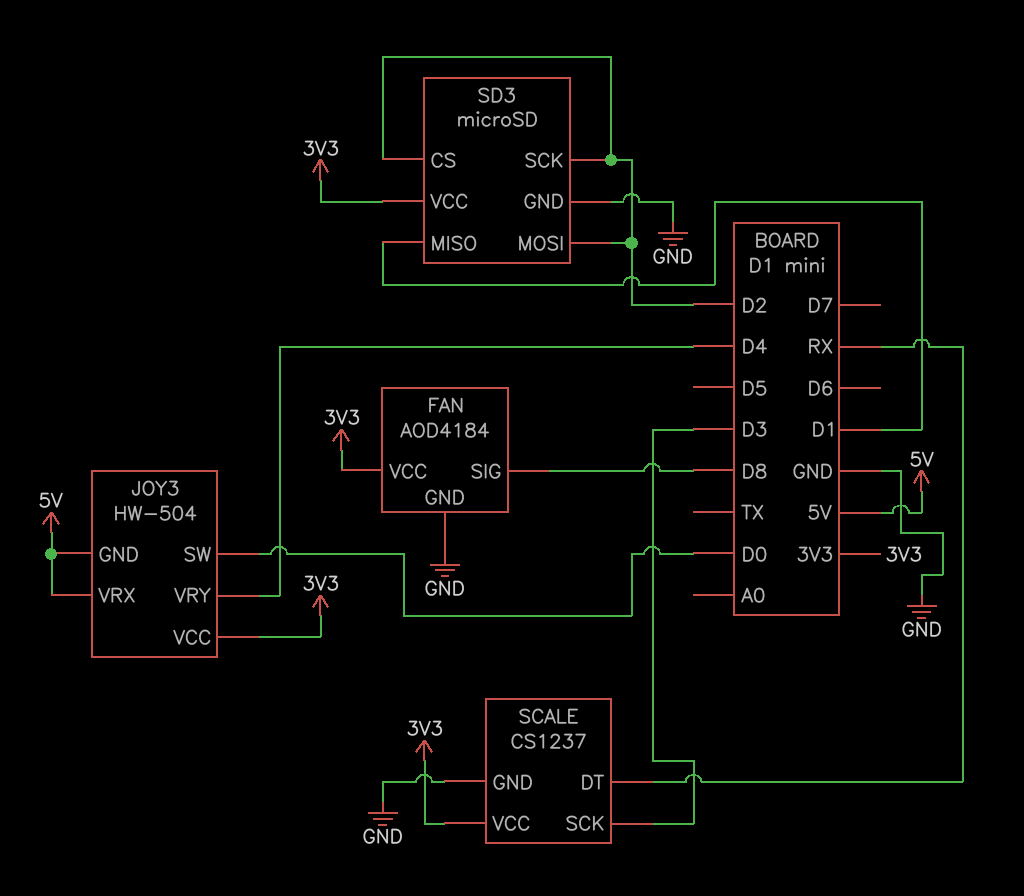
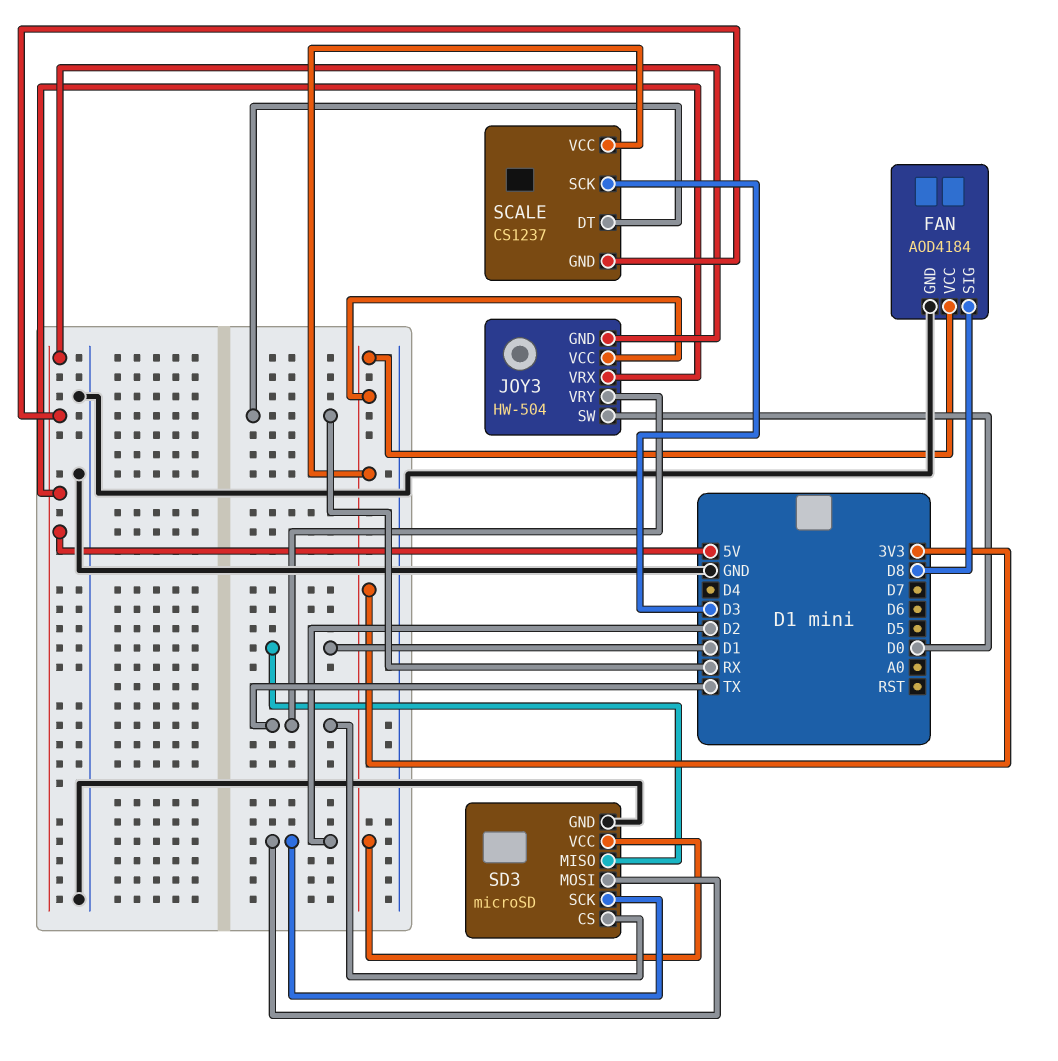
JOY3 pin VRY: D4 -> TX
SCALE pin GND: GND -> 5V
SD3 pin CS: D2 -> TX

